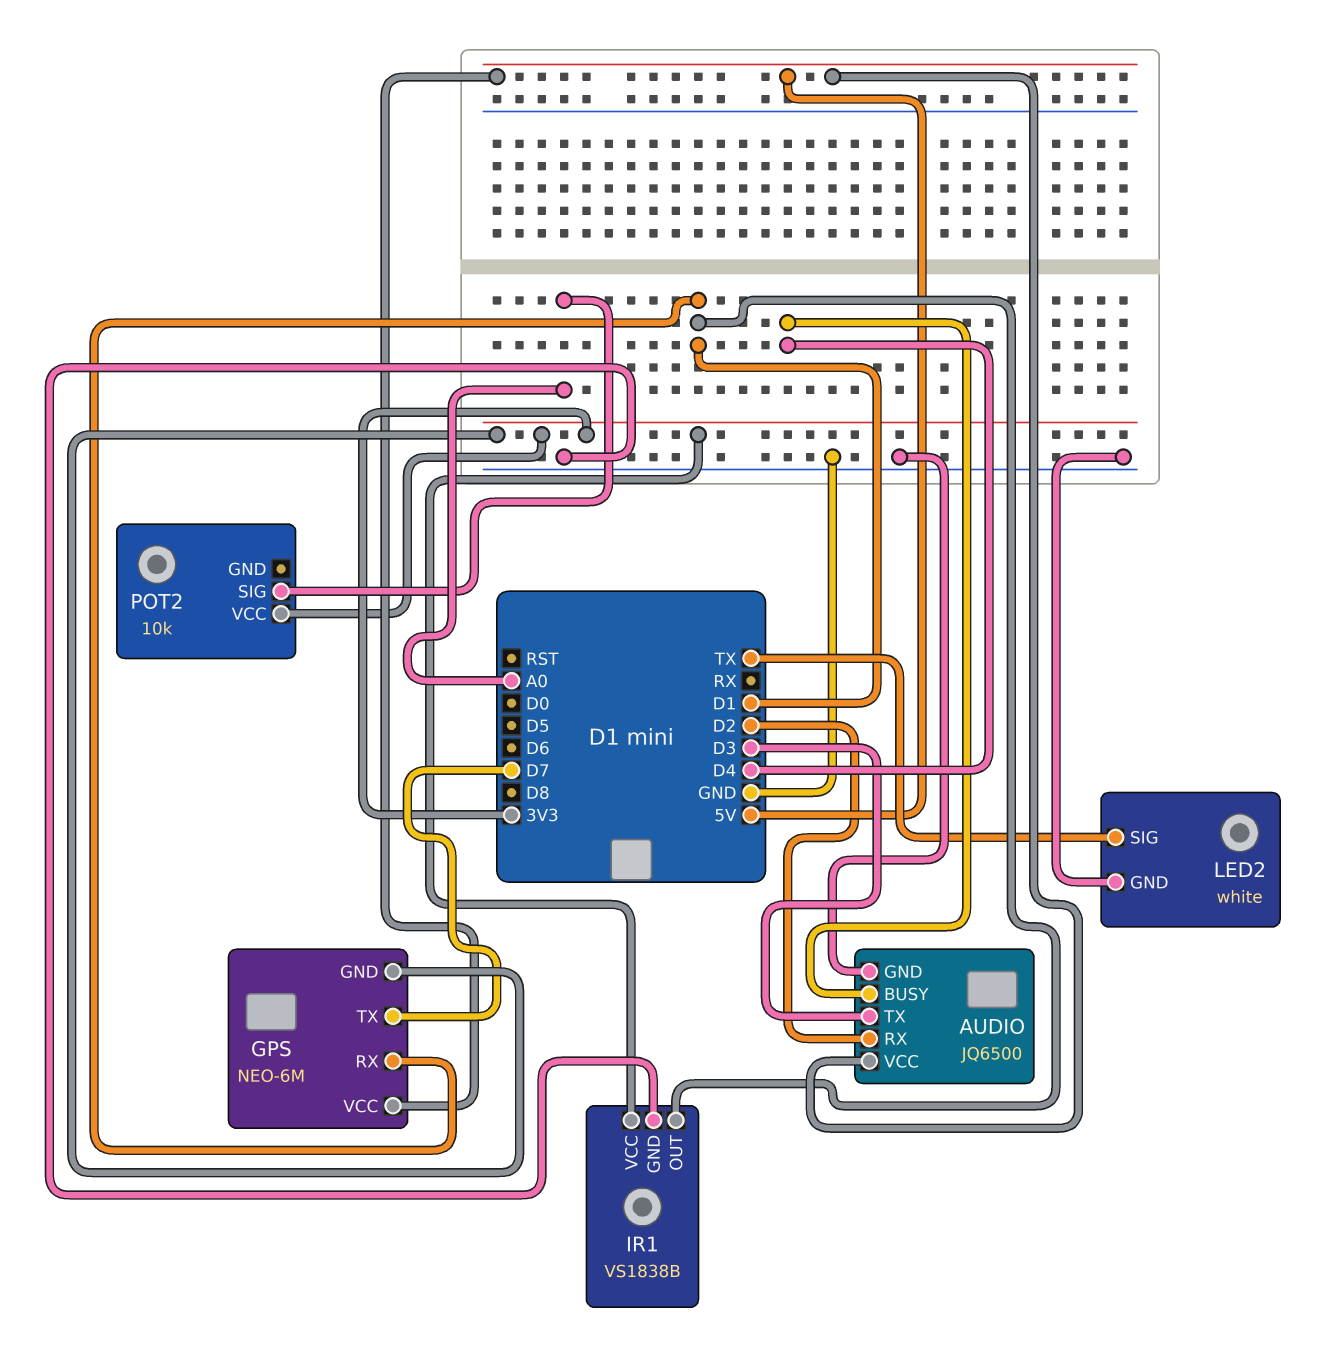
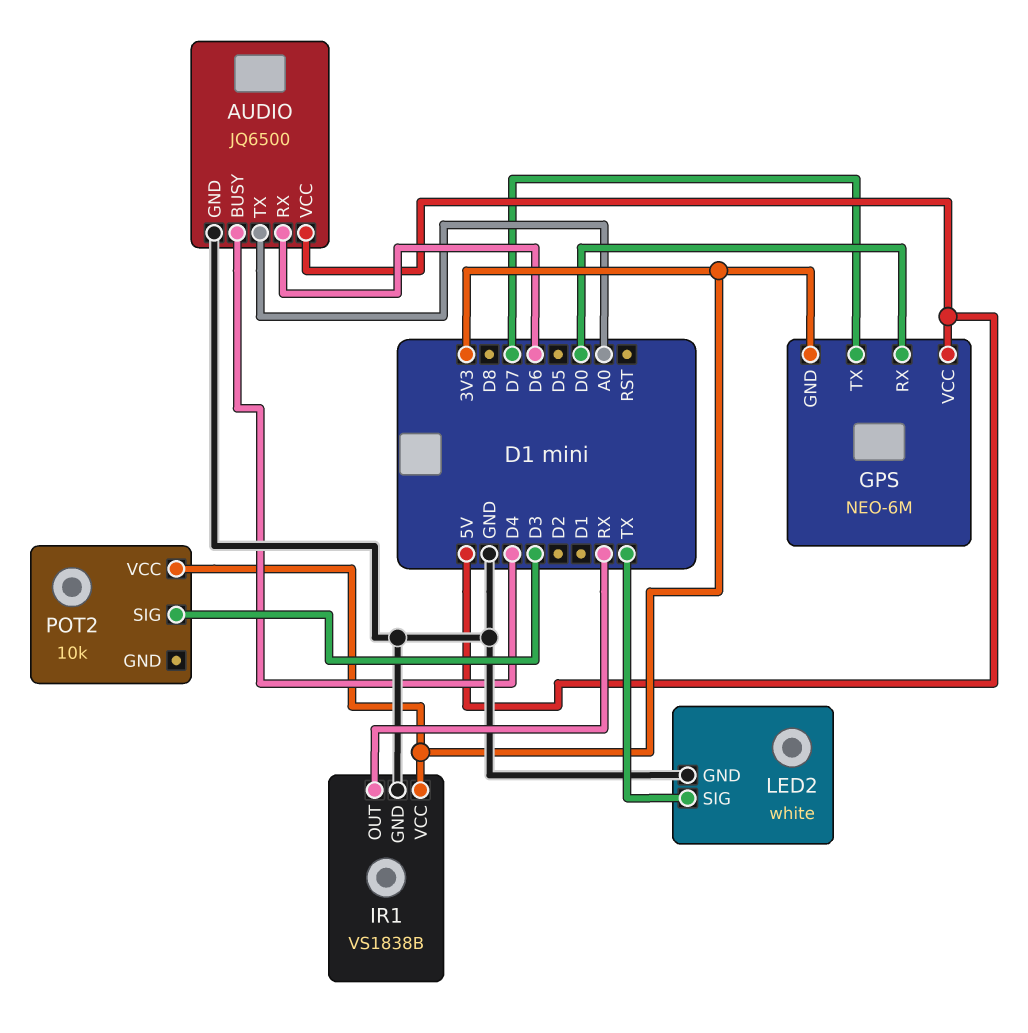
AUDIO pin RX: D2 -> D6
AUDIO pin TX: D3 -> A0
GPS pin RX: D1 -> D0
IR1 pin OUT: D1 -> RX
POT2 pin SIG: A0 -> D3

